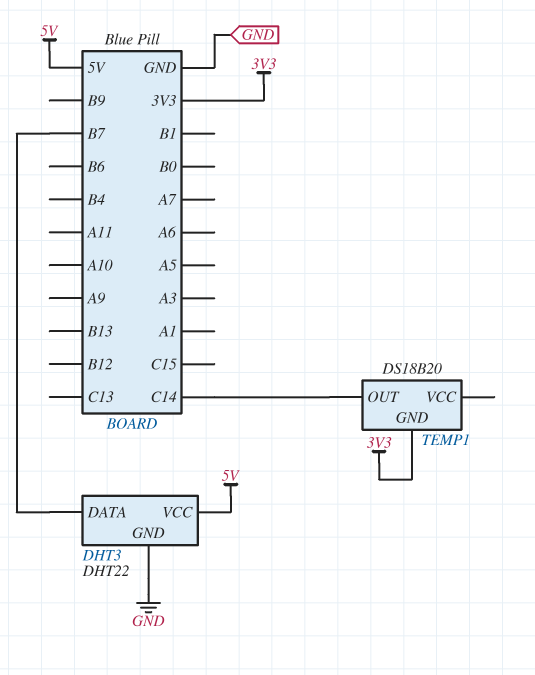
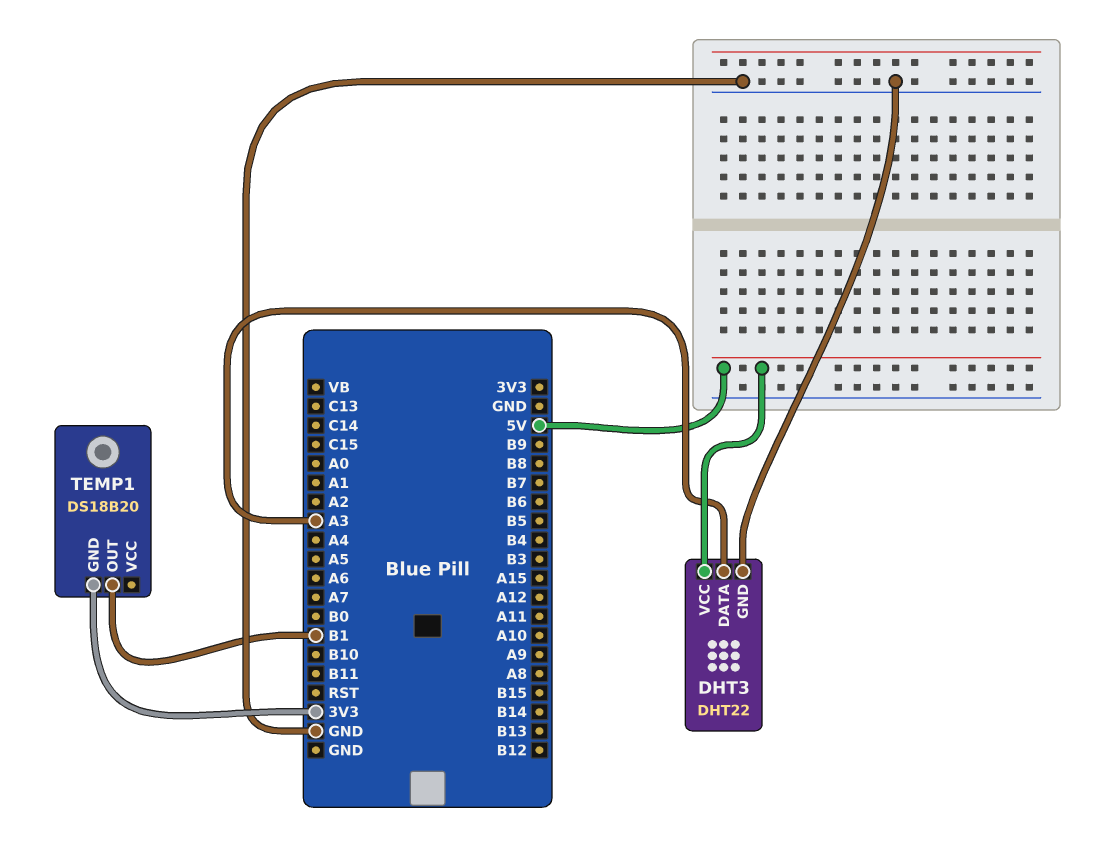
DHT3 pin DATA: B7 -> A3
TEMP1 pin OUT: C14 -> B1

